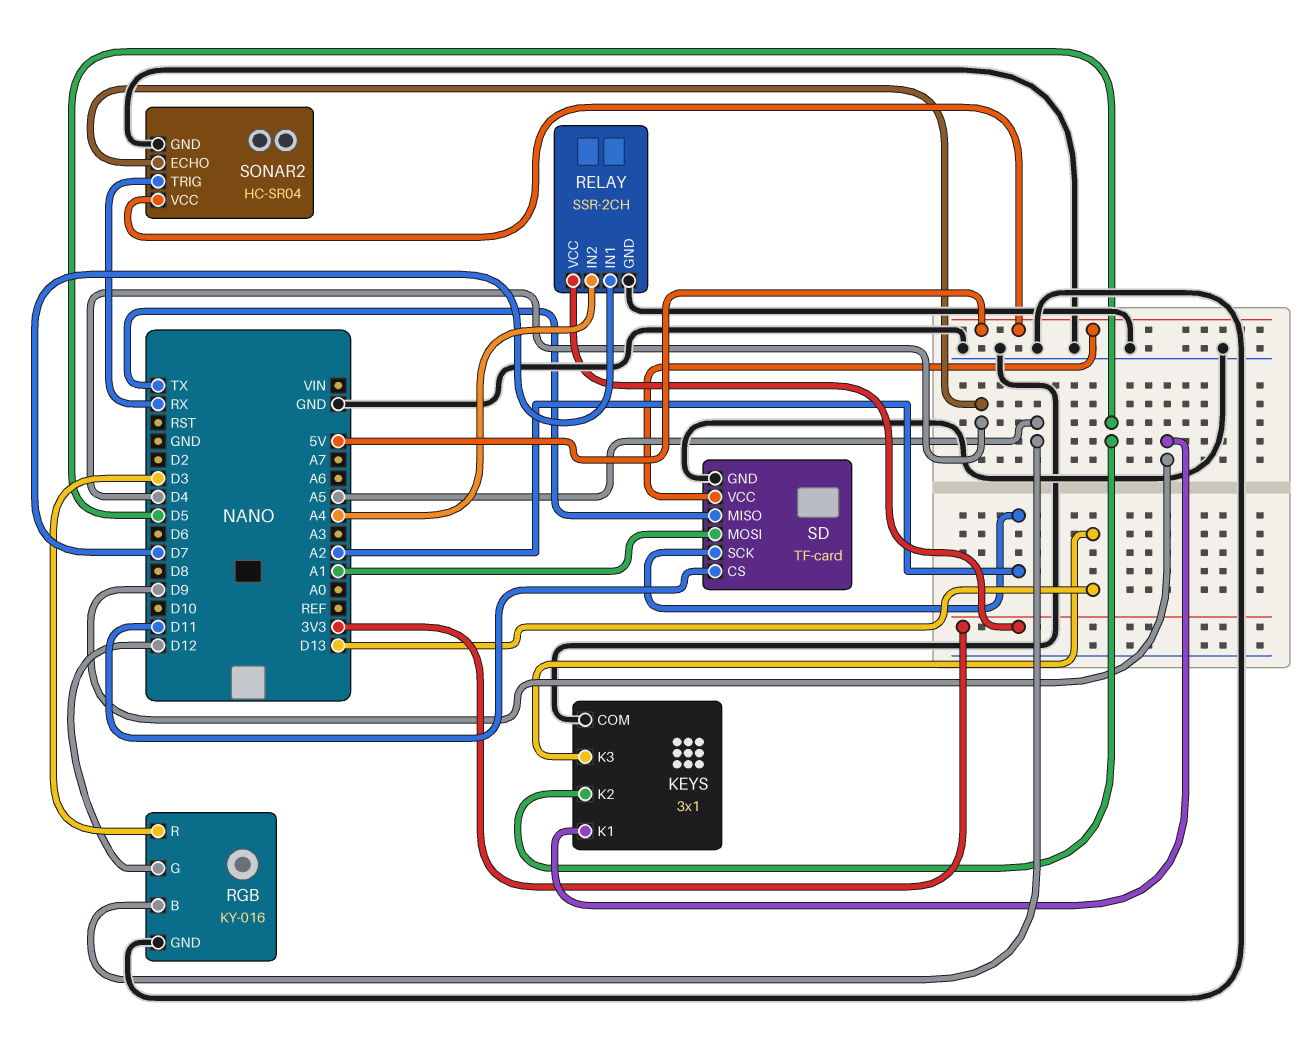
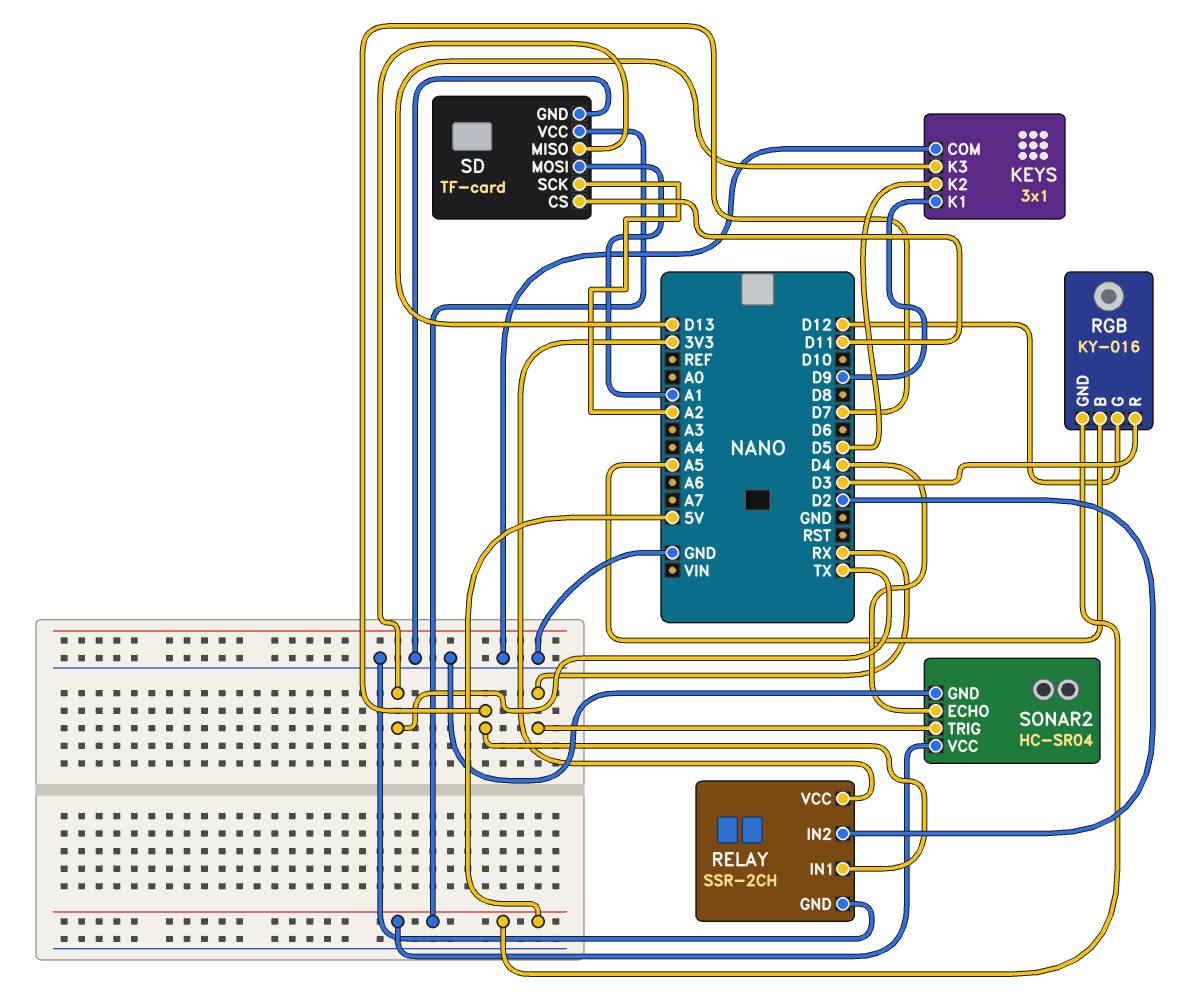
RELAY pin IN2: A4 -> D2
RGB pin GND: GND -> 5V

